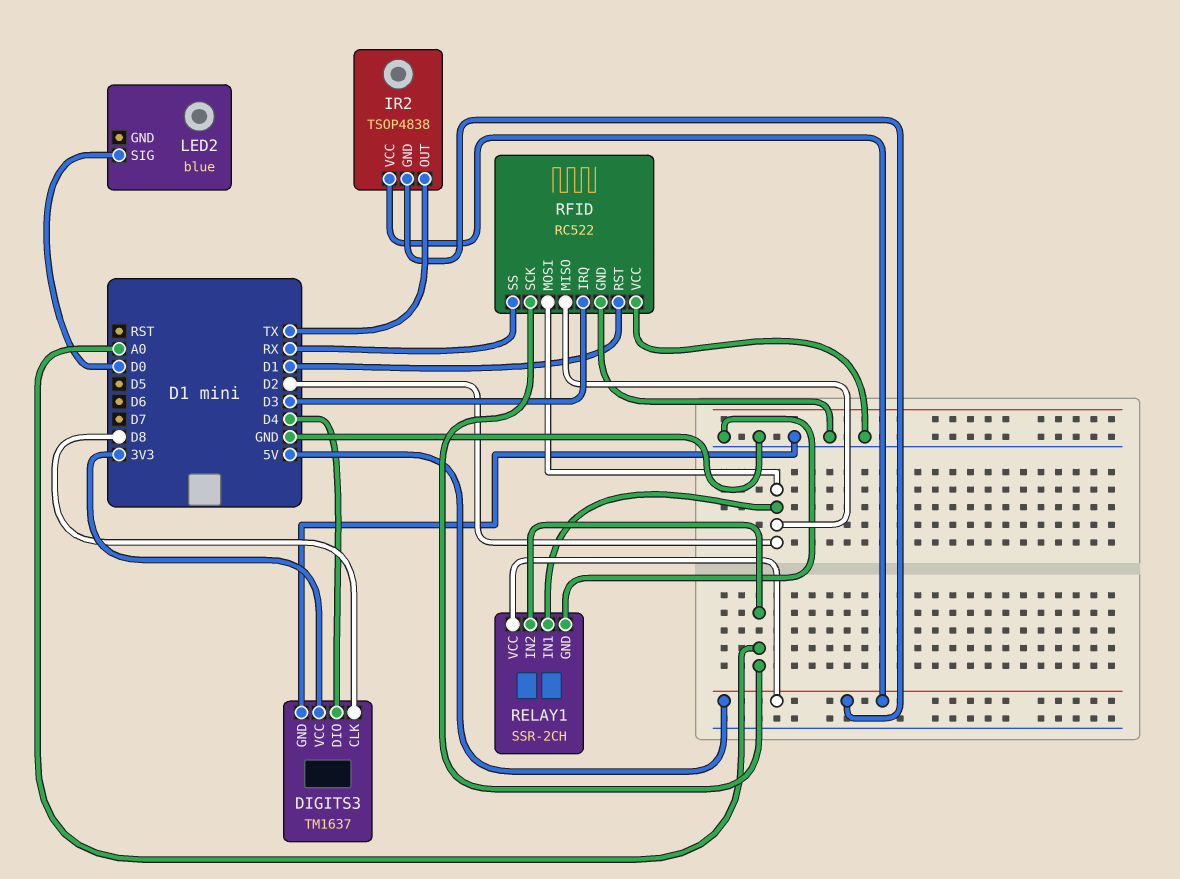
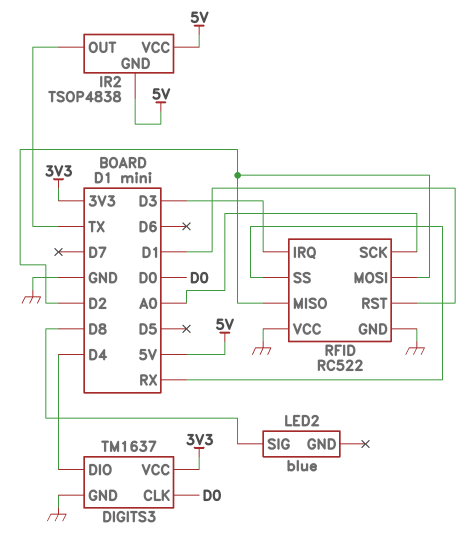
DIGITS3 pin CLK: D8 -> D0
LED2 pin SIG: D0 -> D8
RELAY1: SSR-2CH -> none
RELAY1 pin GND: GND -> none
RELAY1 pin IN1: D2 -> none
RELAY1 pin IN2: A0 -> none
RELAY1 pin VCC: 5V -> none

